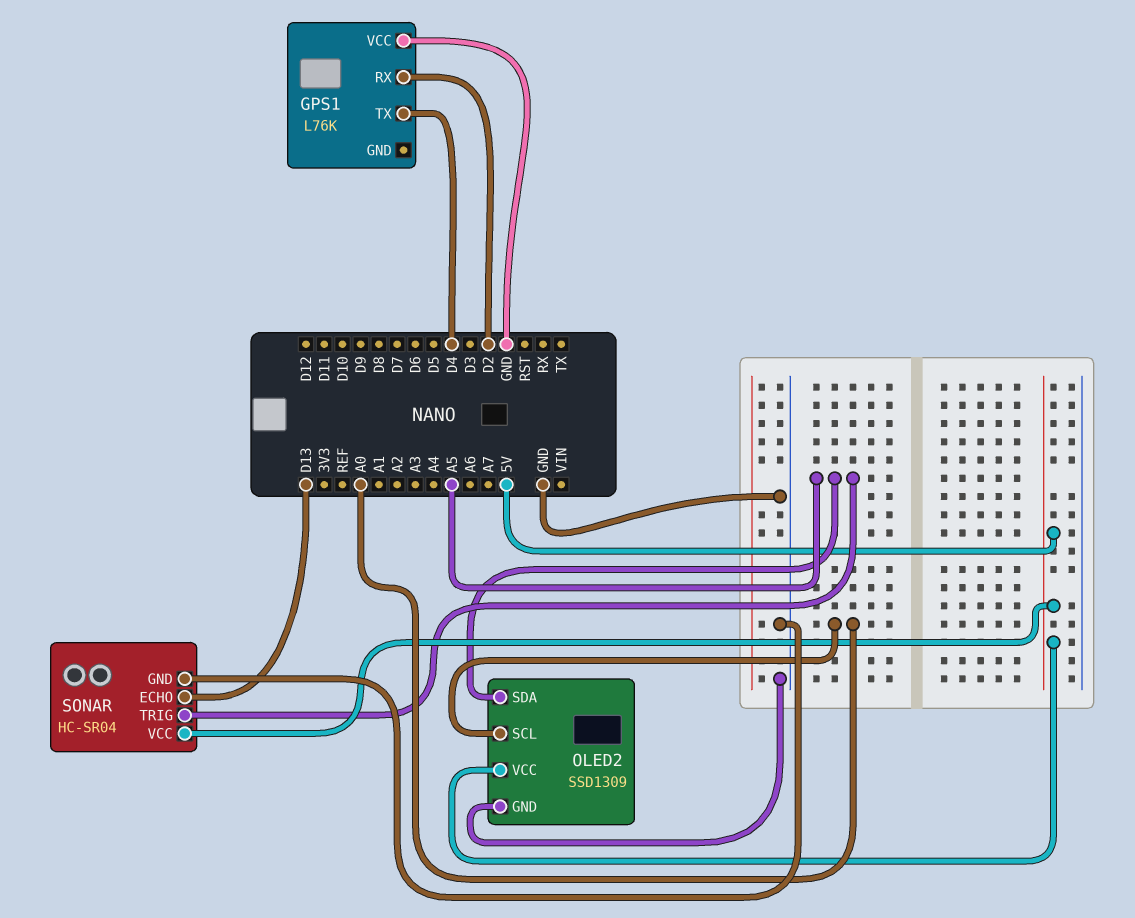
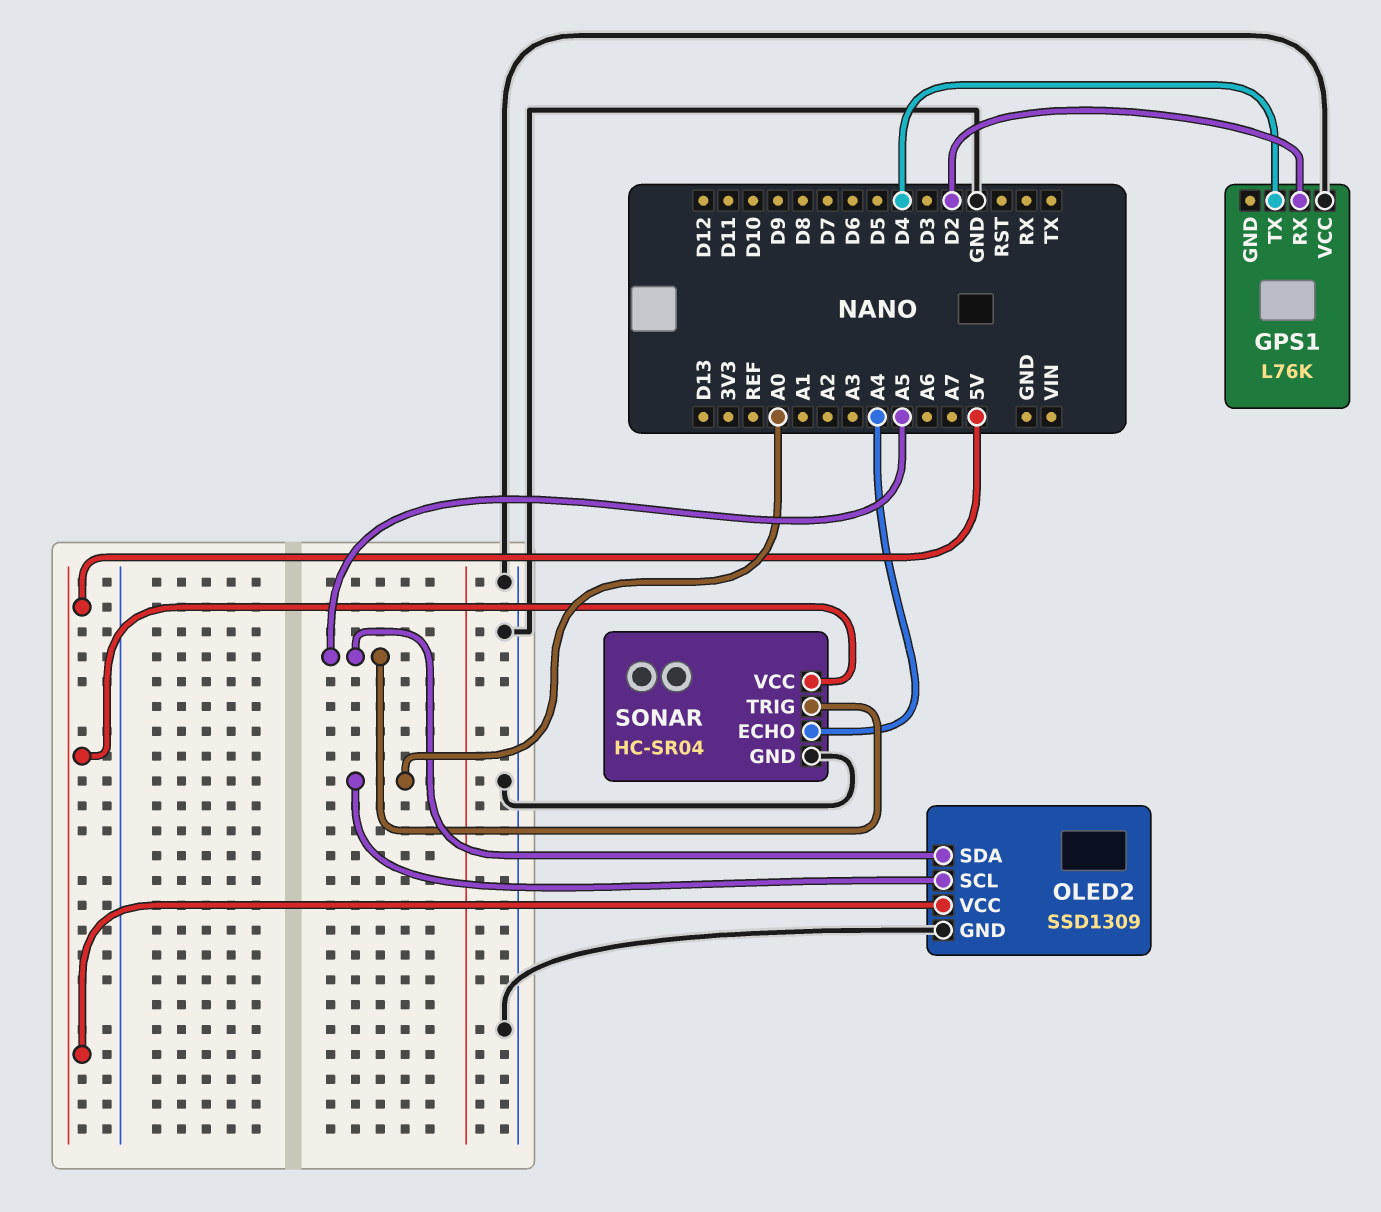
SONAR pin ECHO: D13 -> A4

